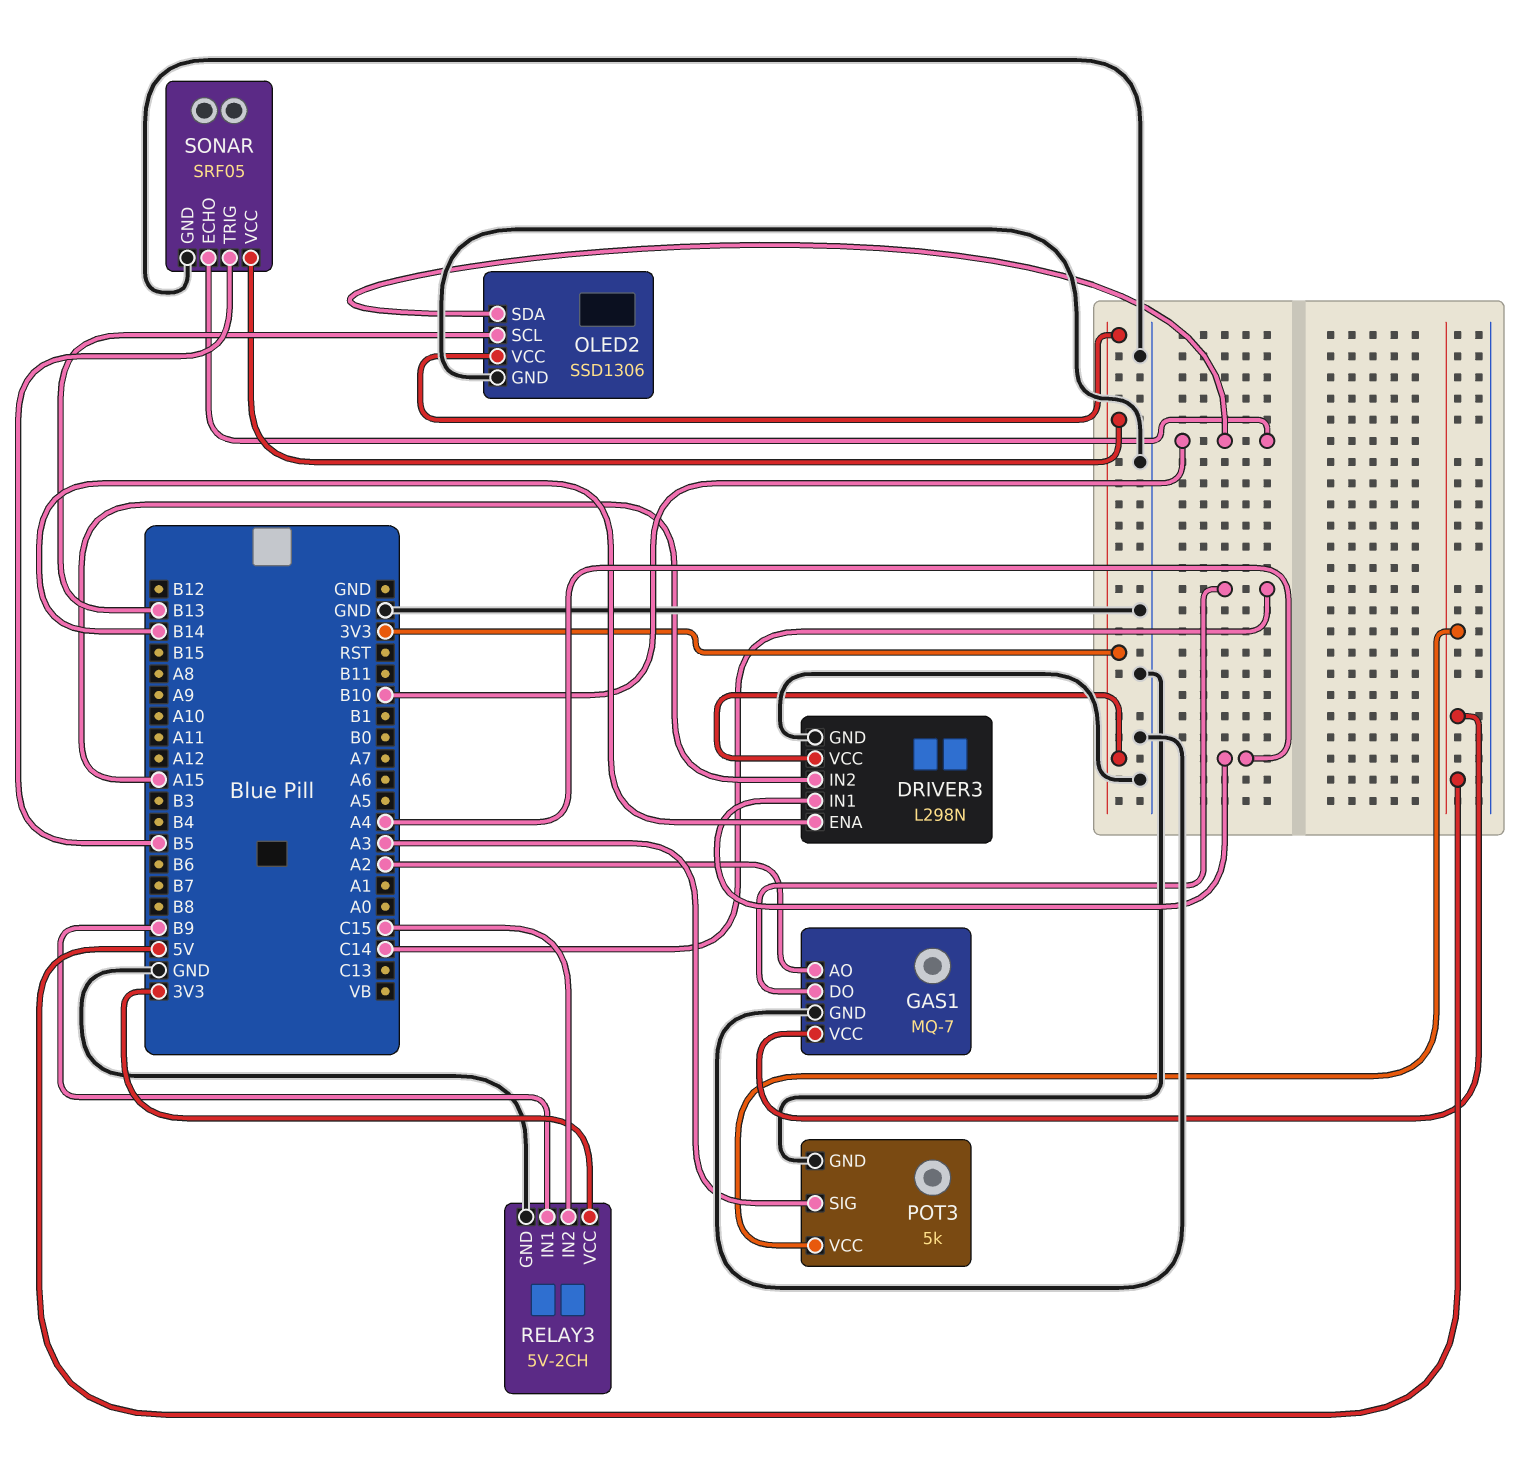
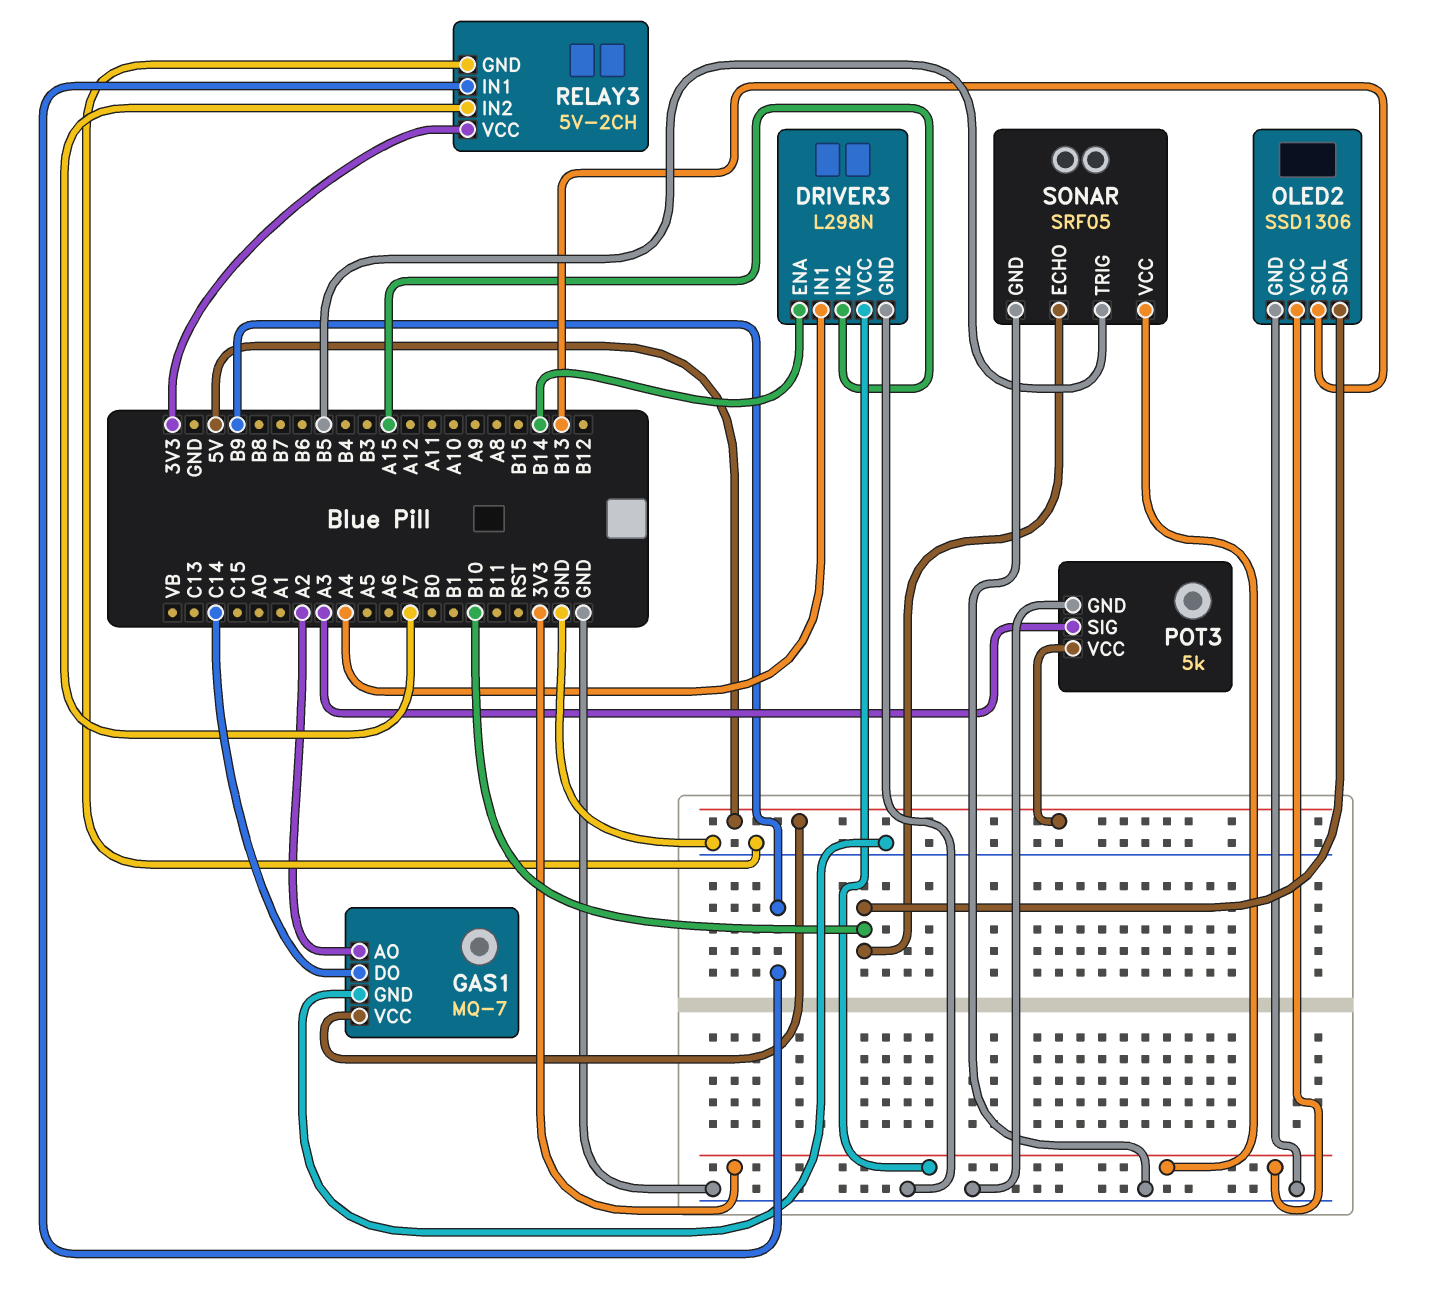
RELAY3 pin IN2: C15 -> A7

